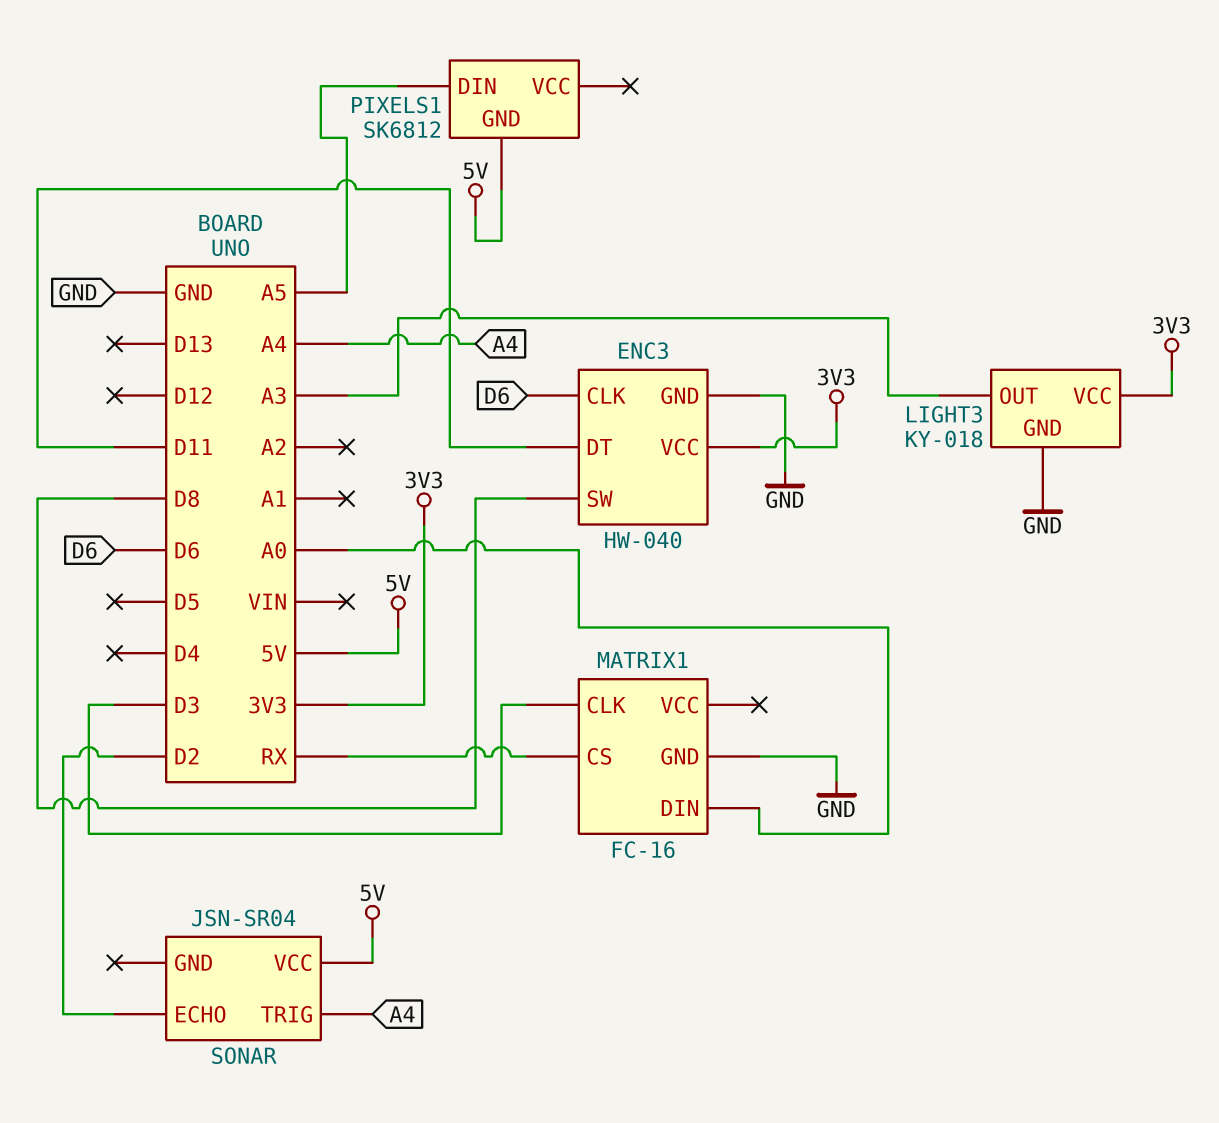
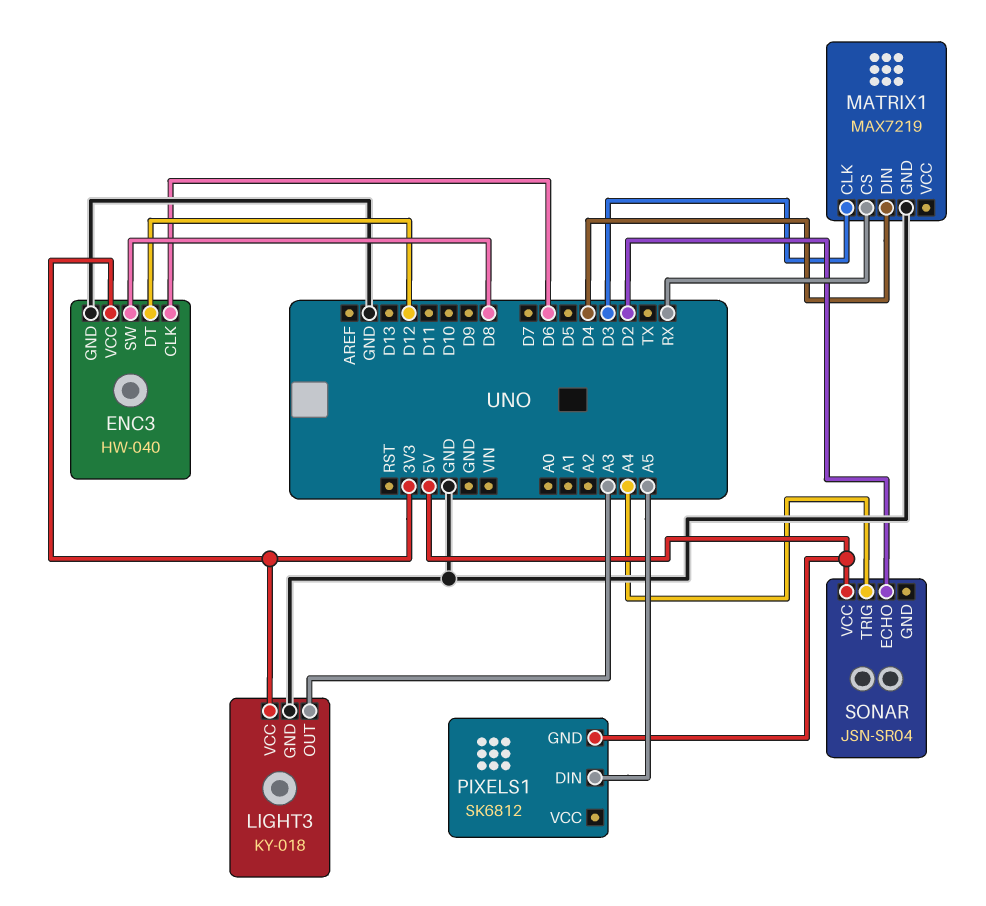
ENC3 pin DT: D11 -> D12
MATRIX1: FC-16 -> MAX7219
MATRIX1 pin DIN: A0 -> D4

